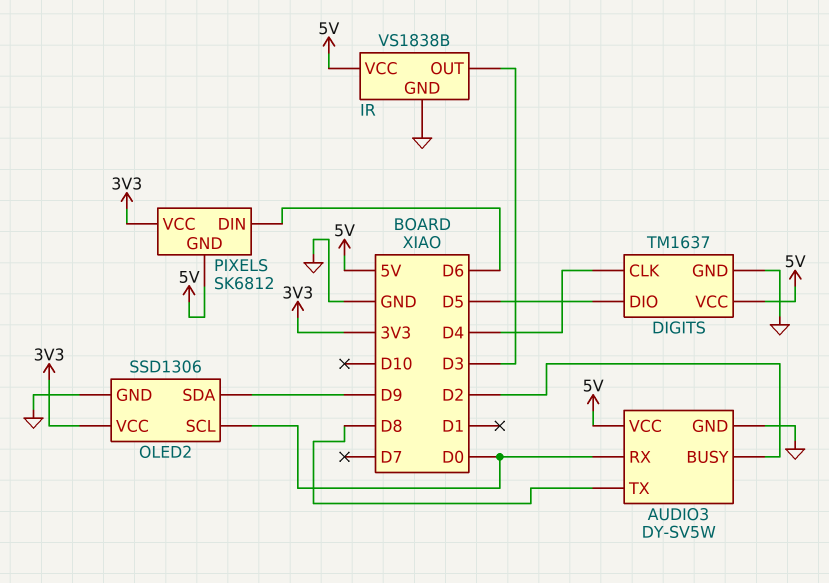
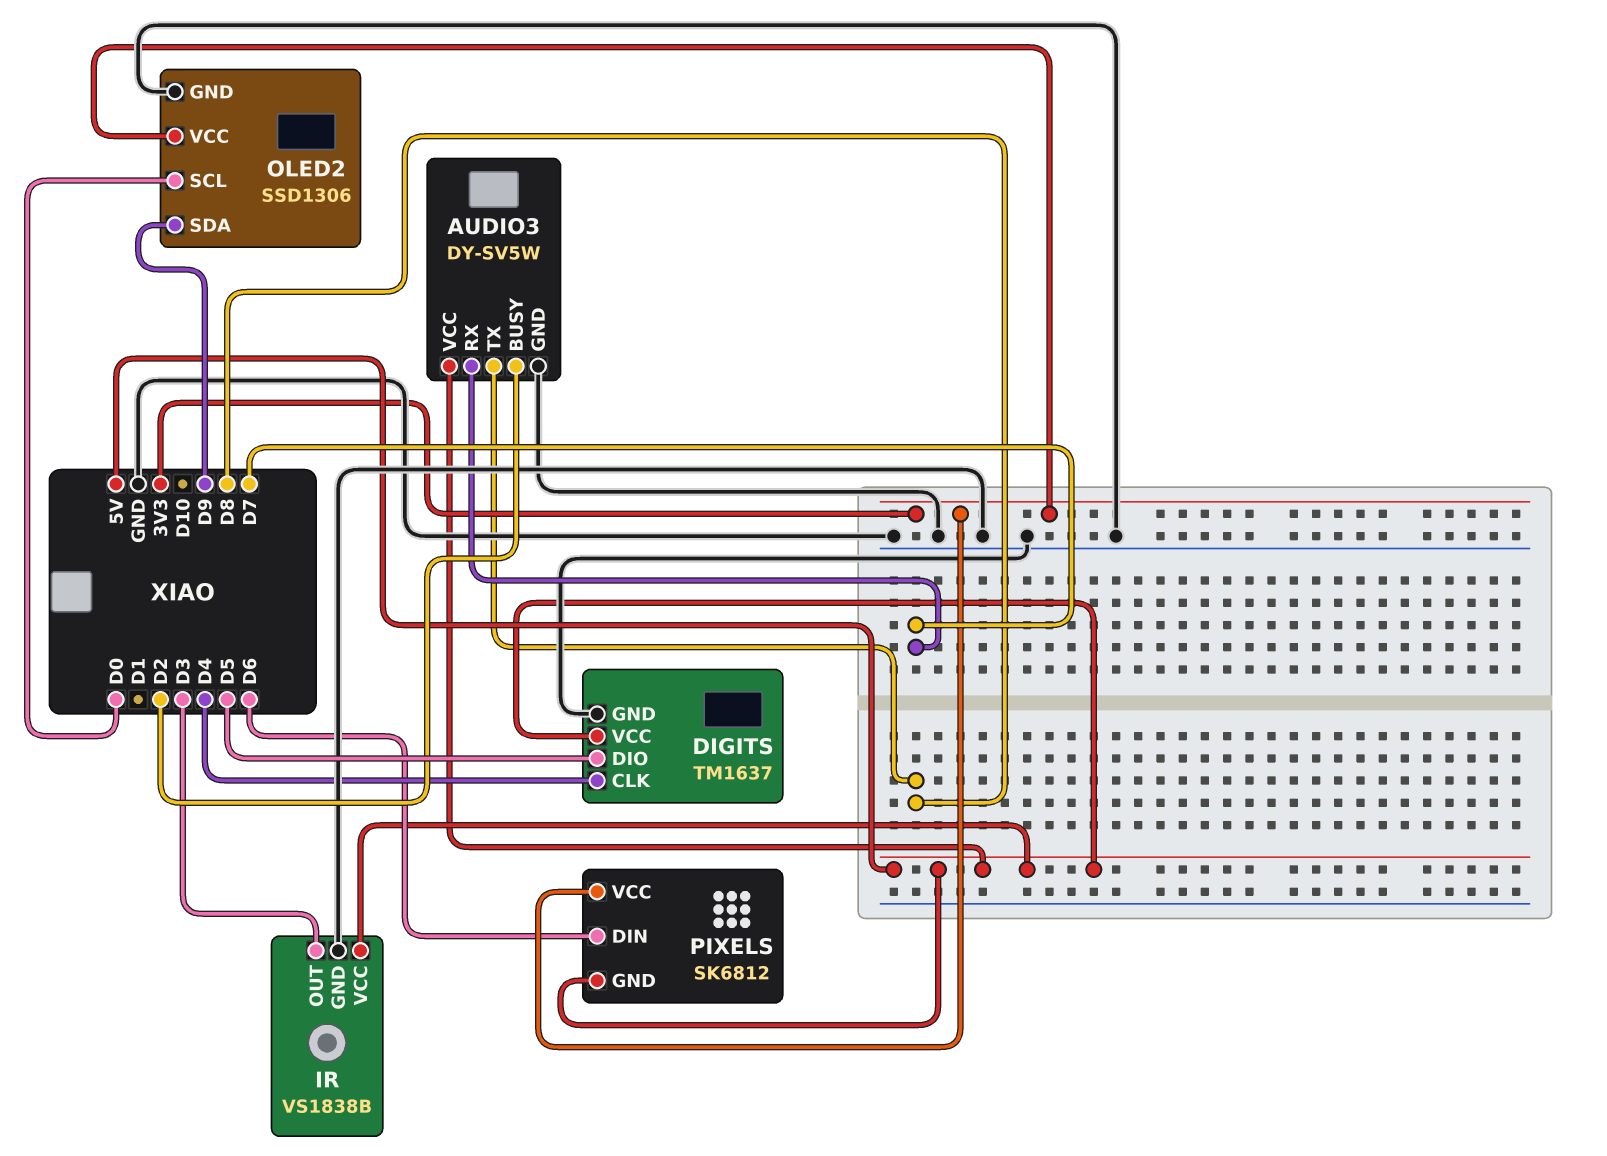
AUDIO3 pin RX: D0 -> D7

